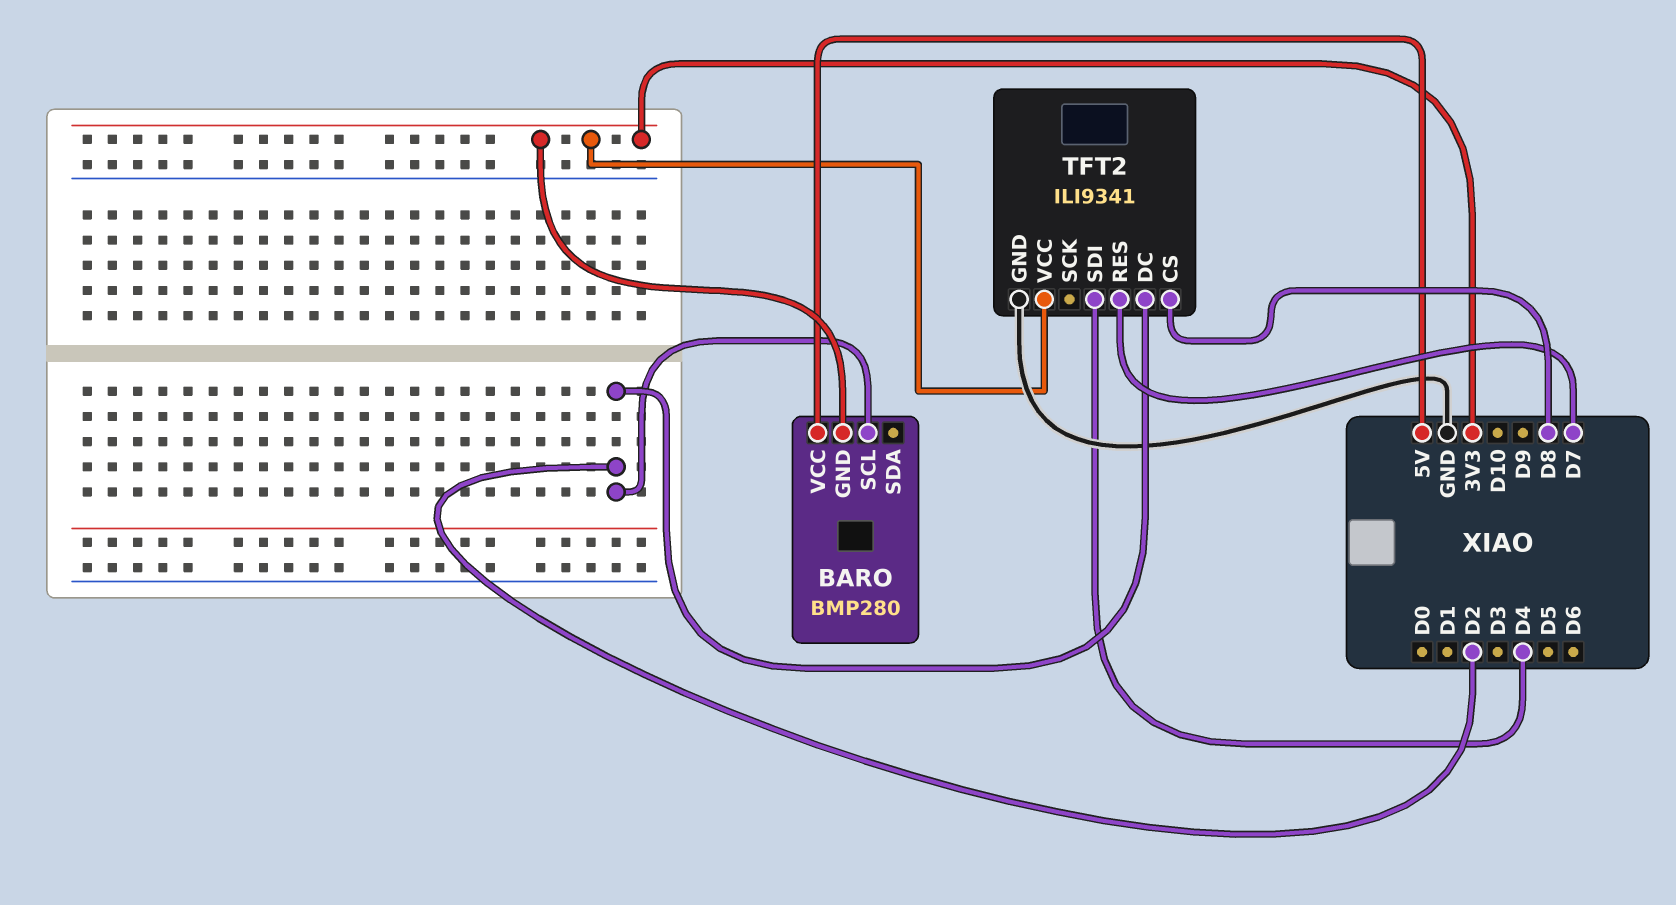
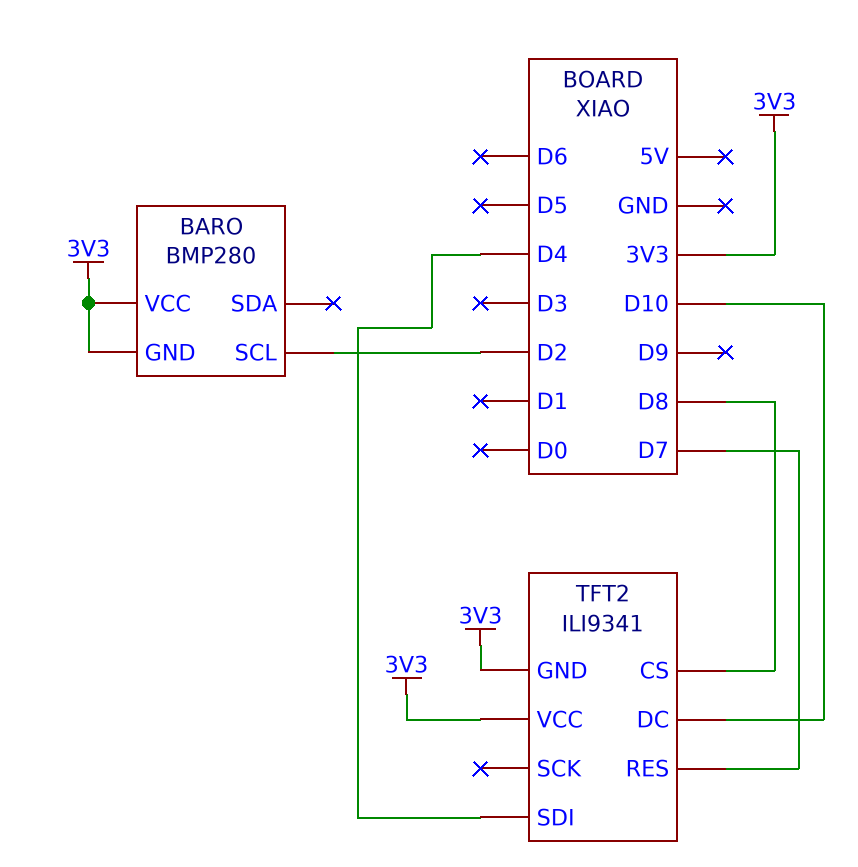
BARO pin VCC: 5V -> 3V3
TFT2 pin DC: D2 -> D10
TFT2 pin GND: GND -> 3V3

